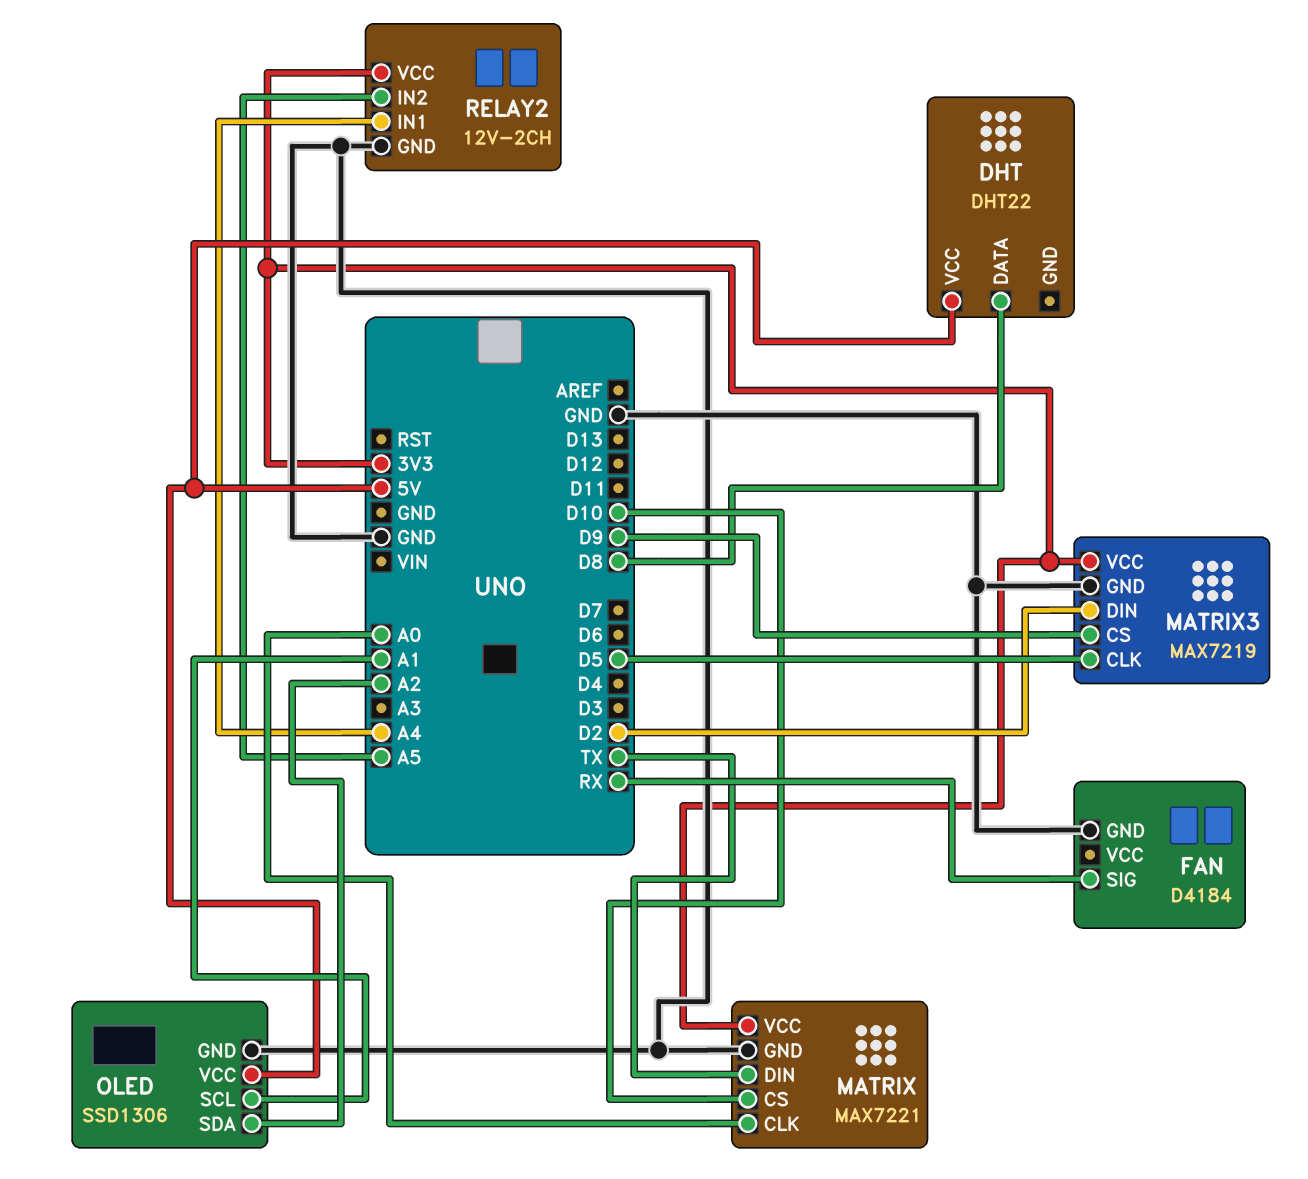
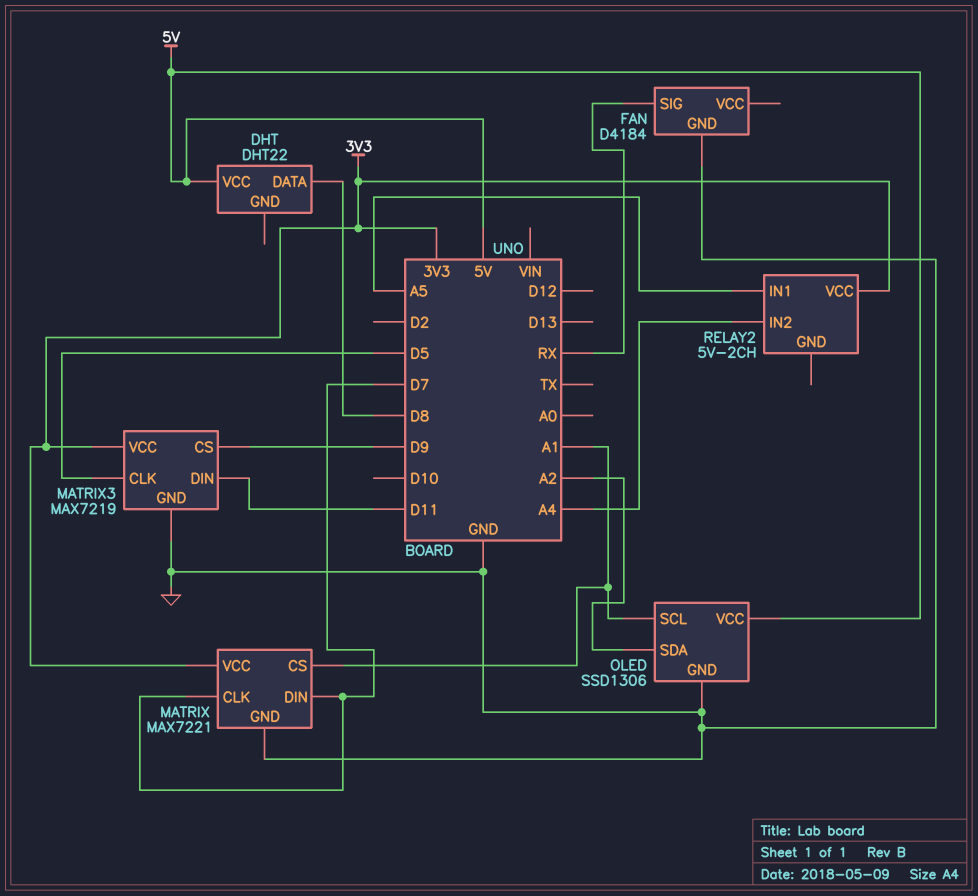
MATRIX pin CLK: A0 -> D7
MATRIX pin CS: D10 -> A1
MATRIX pin DIN: TX -> D7
MATRIX3 pin DIN: D2 -> D11
RELAY2: 12V-2CH -> 5V-2CH
RELAY2 pin GND: GND -> none
RELAY2 pin IN1: A4 -> A5
RELAY2 pin IN2: A5 -> A4

